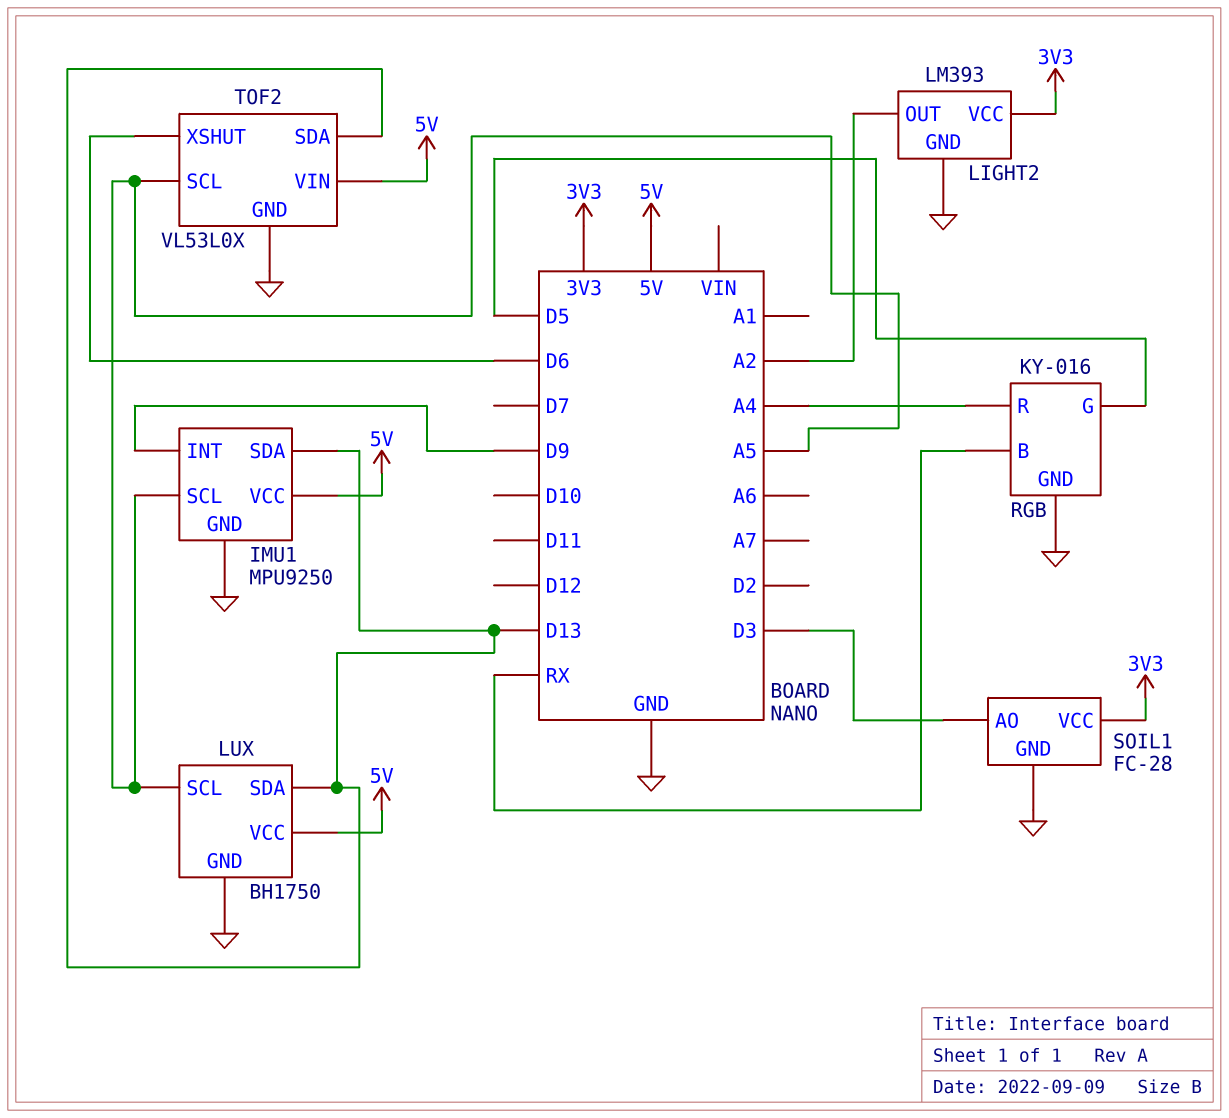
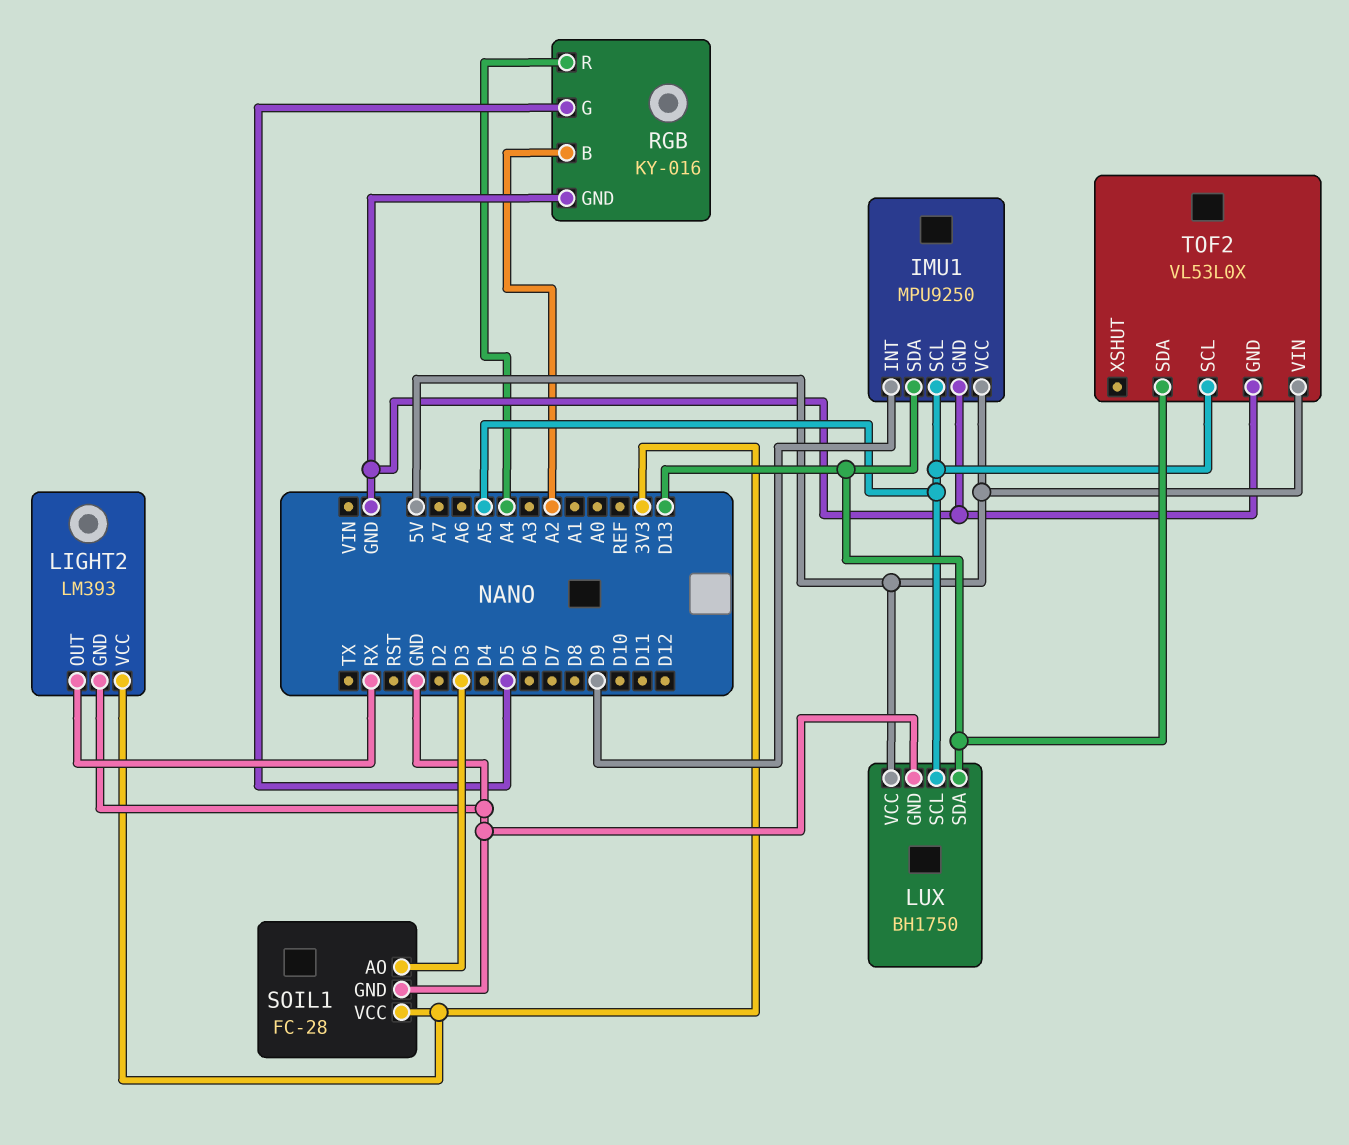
LIGHT2 pin OUT: A2 -> RX
RGB pin B: RX -> A2
TOF2 pin XSHUT: D6 -> none

